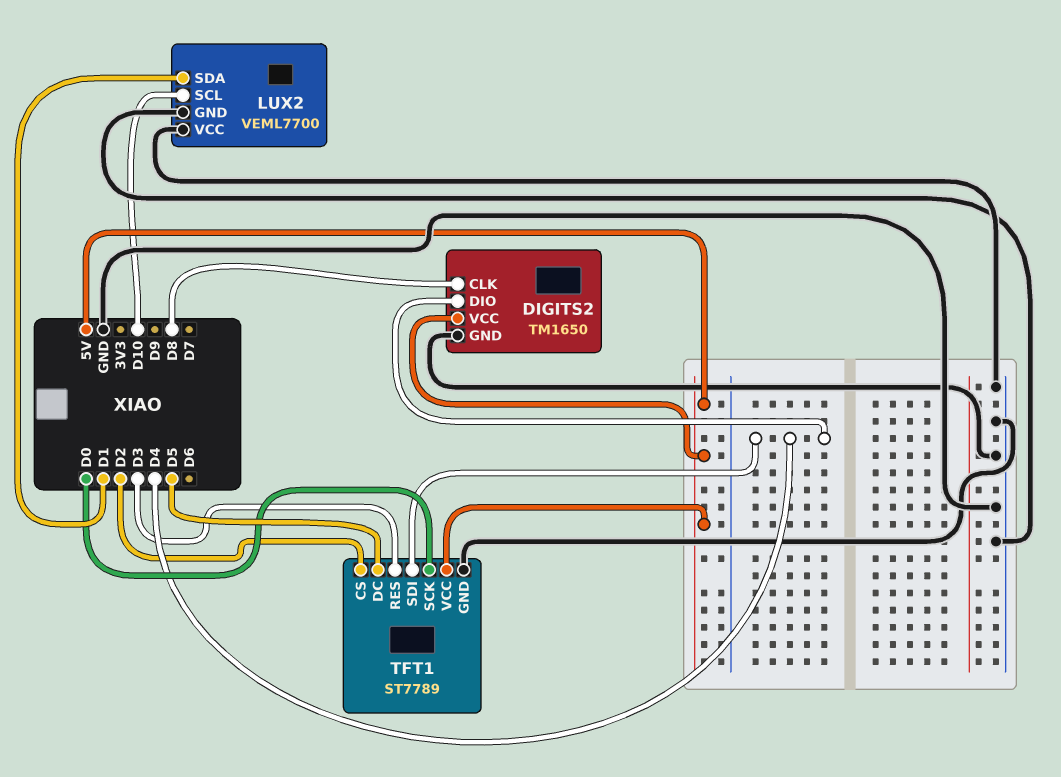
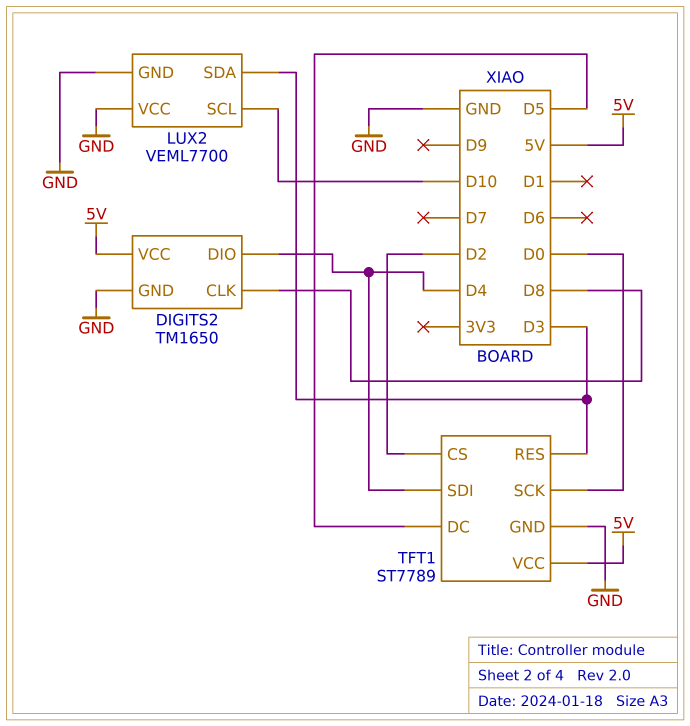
LUX2 pin SDA: D1 -> D3

